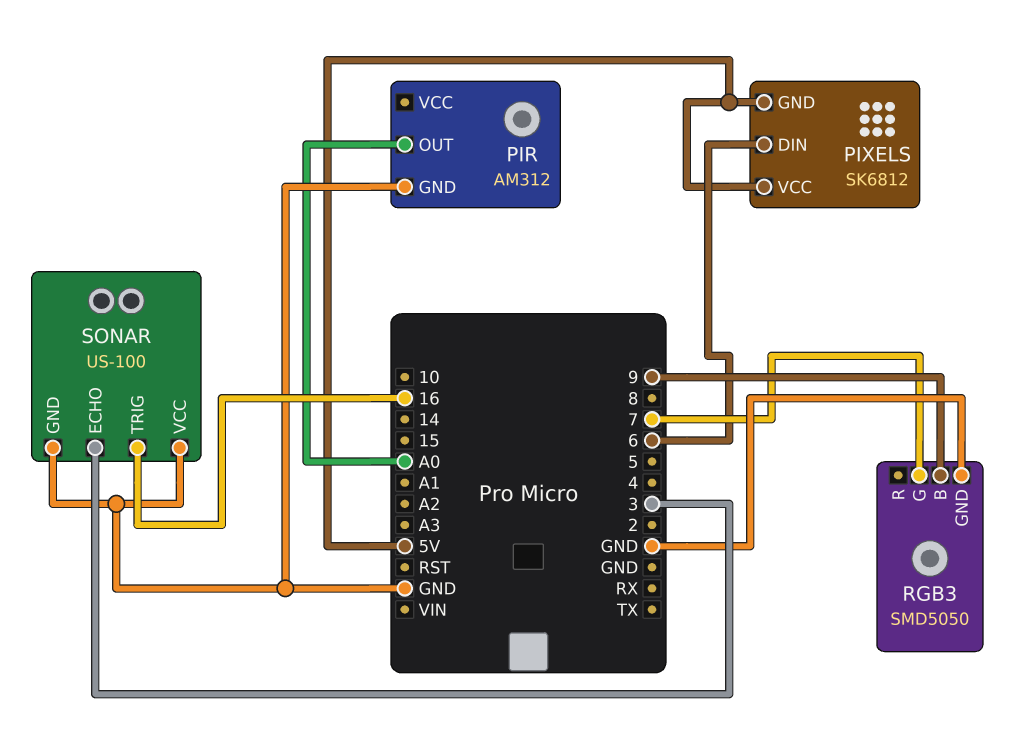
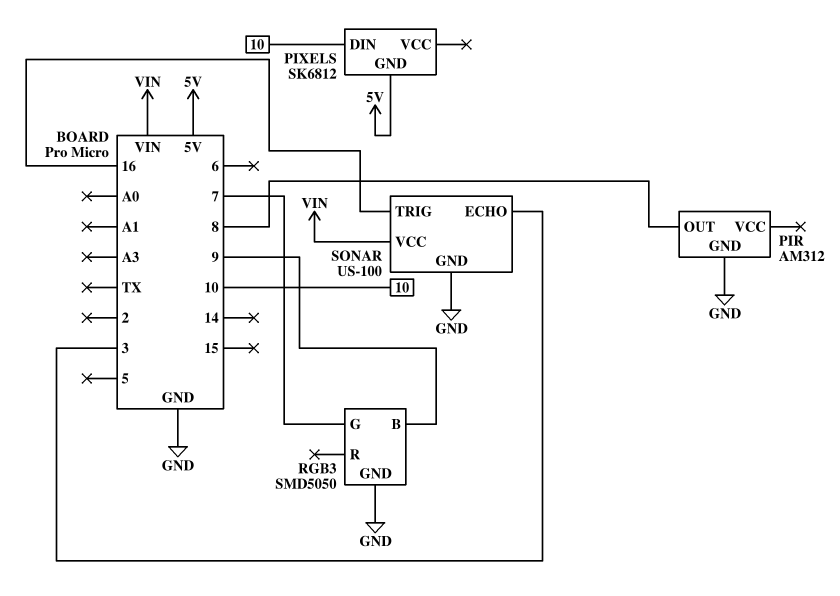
PIR pin OUT: A0 -> 8
PIXELS pin DIN: 6 -> 10
PIXELS pin VCC: 5V -> none
SONAR pin VCC: GND -> VIN

